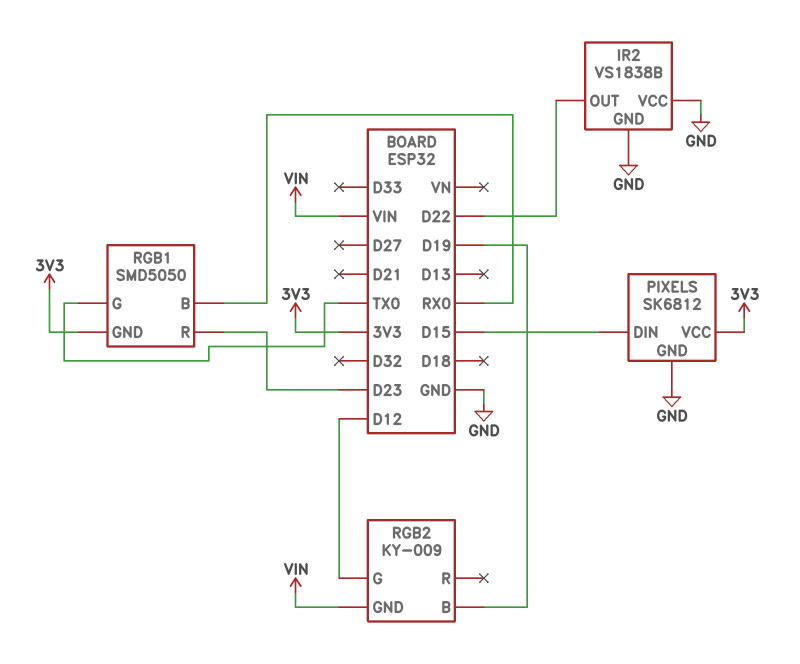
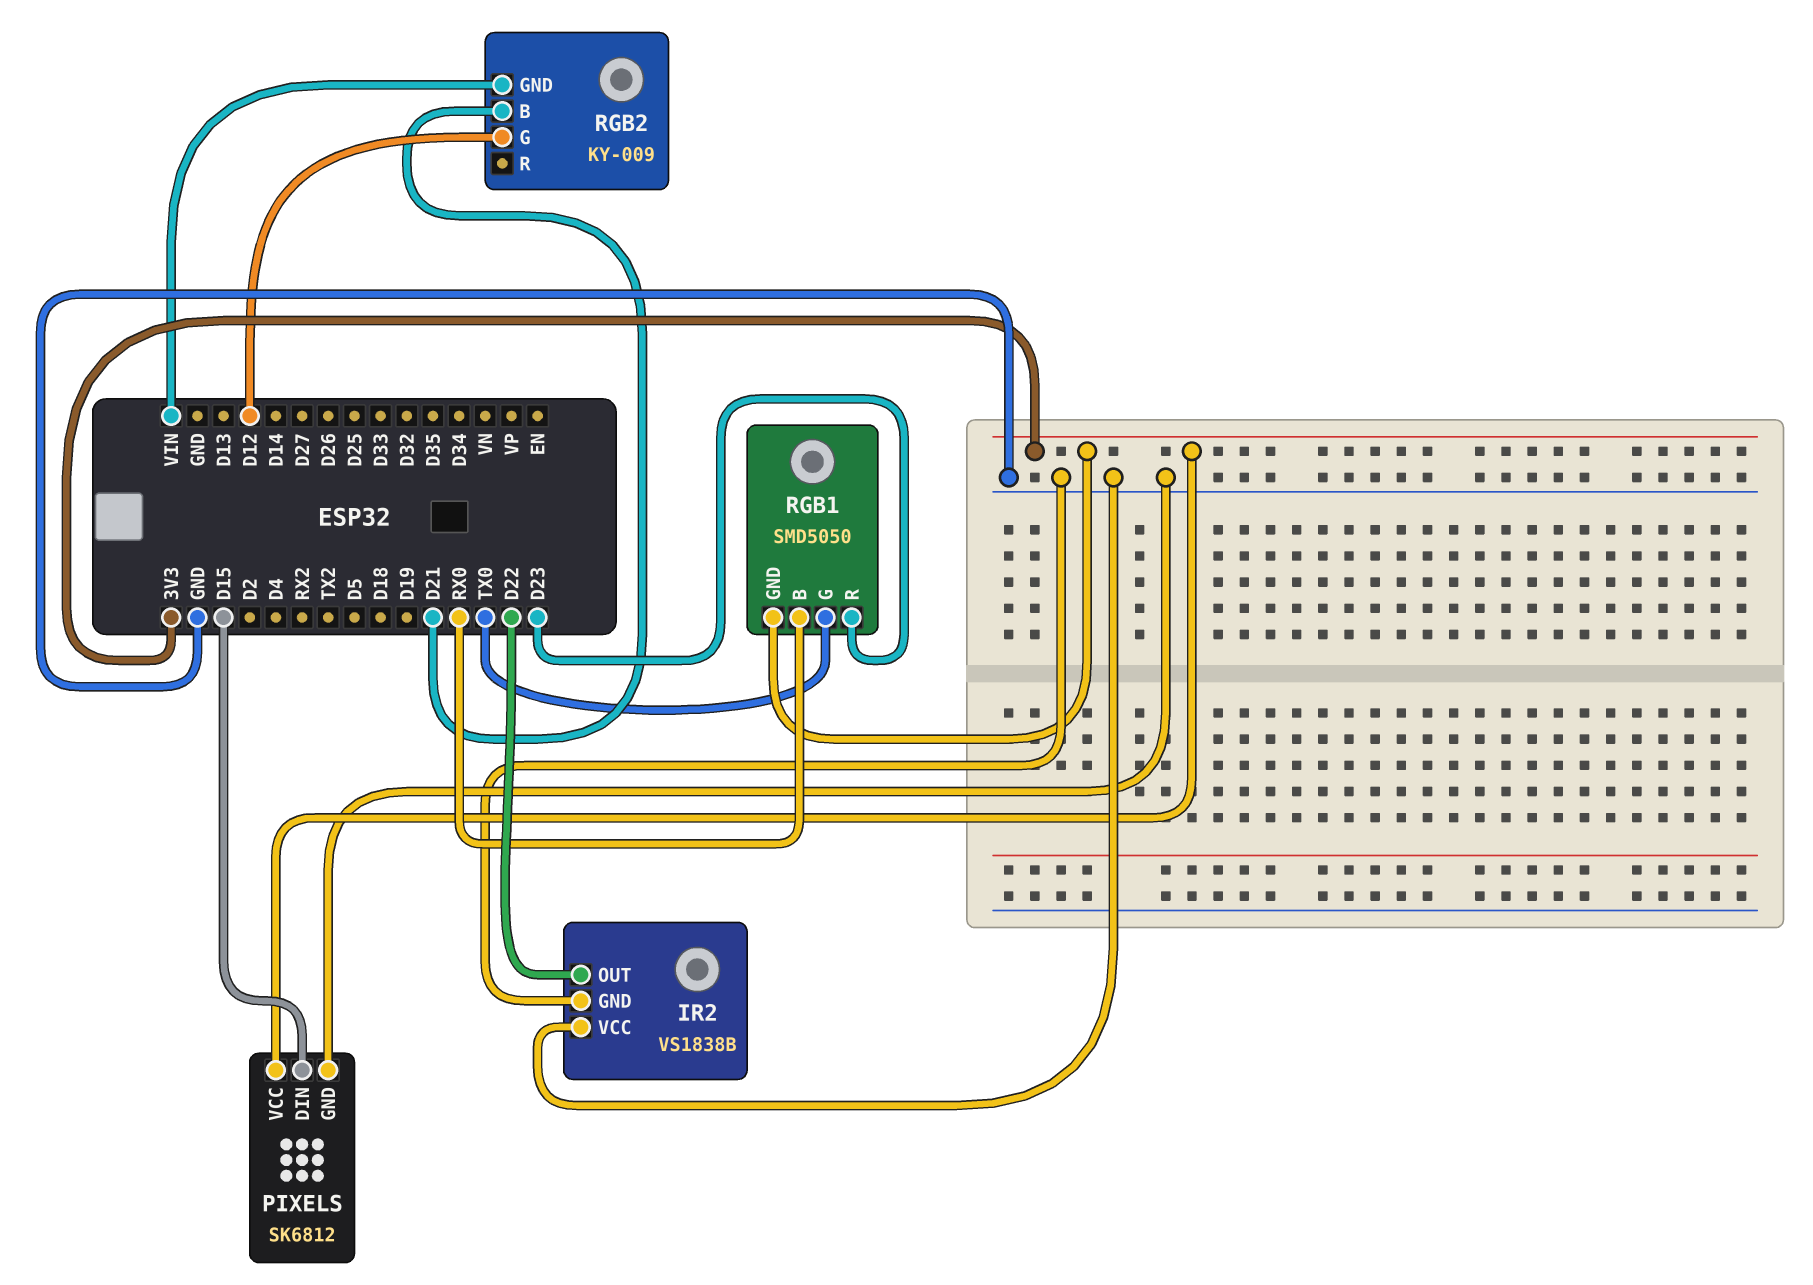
RGB2 pin B: D19 -> D21

